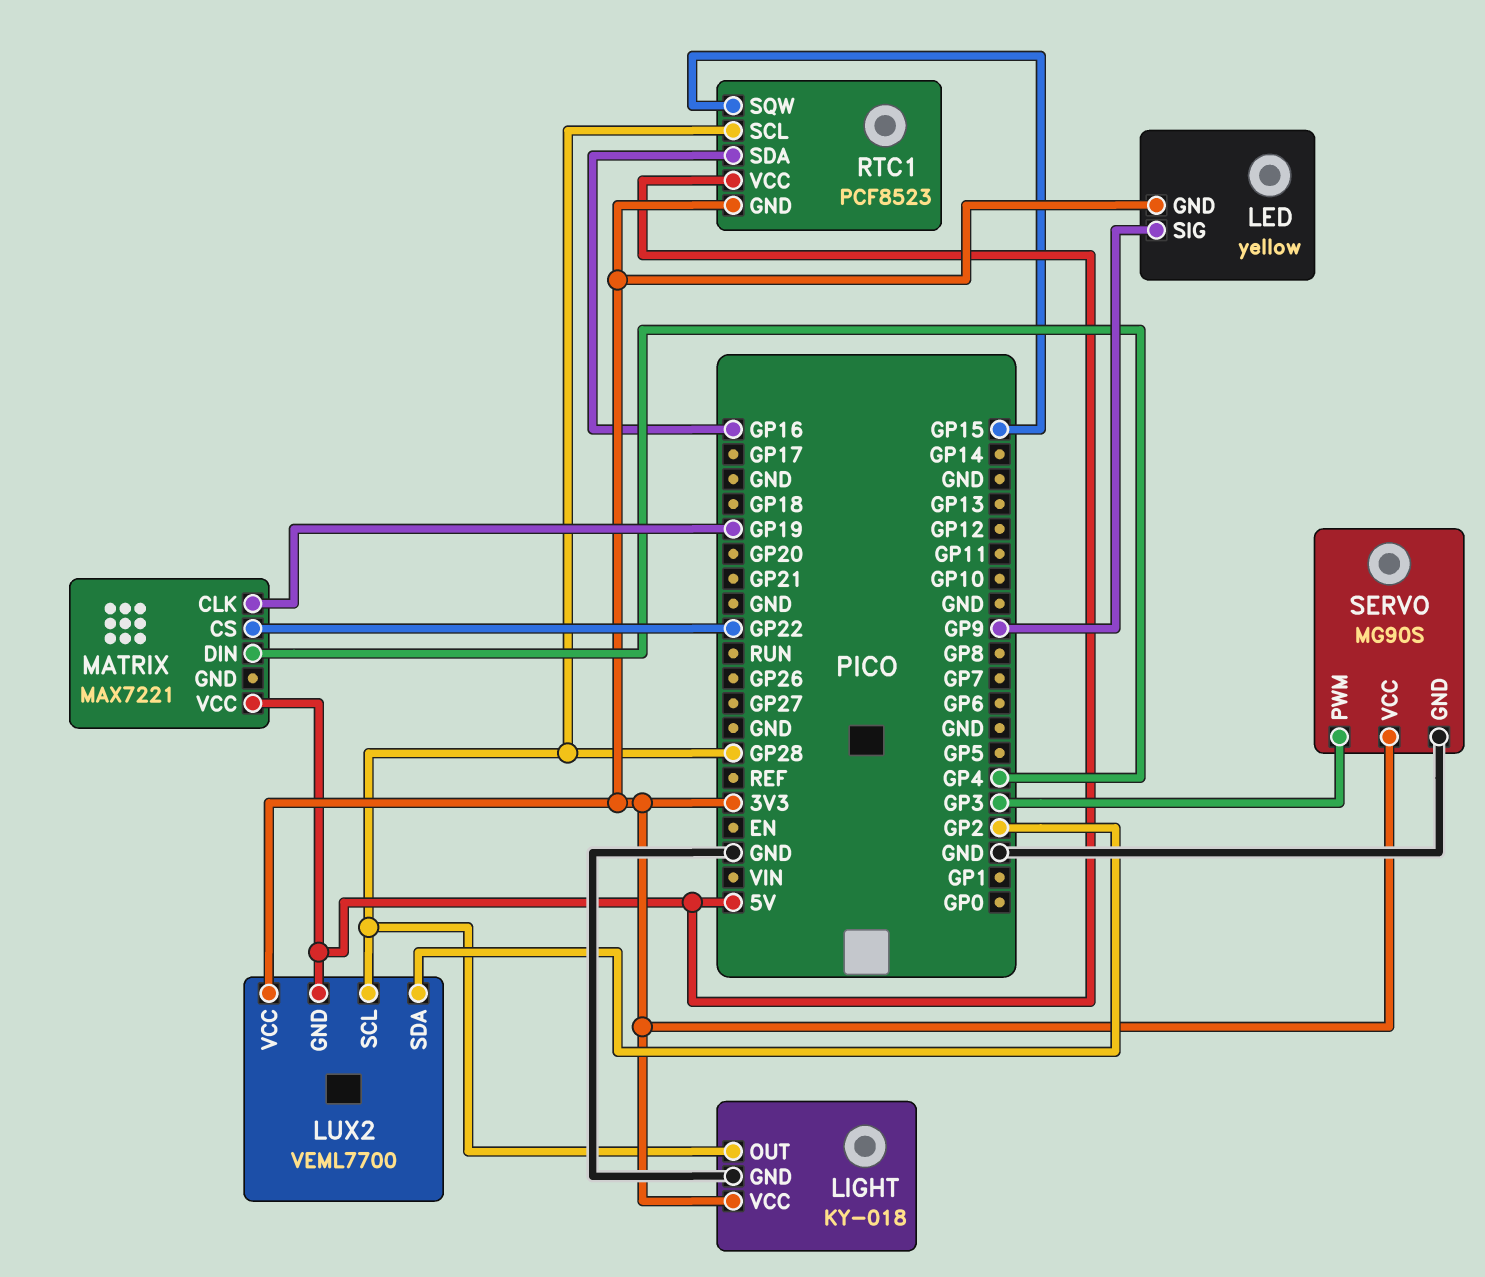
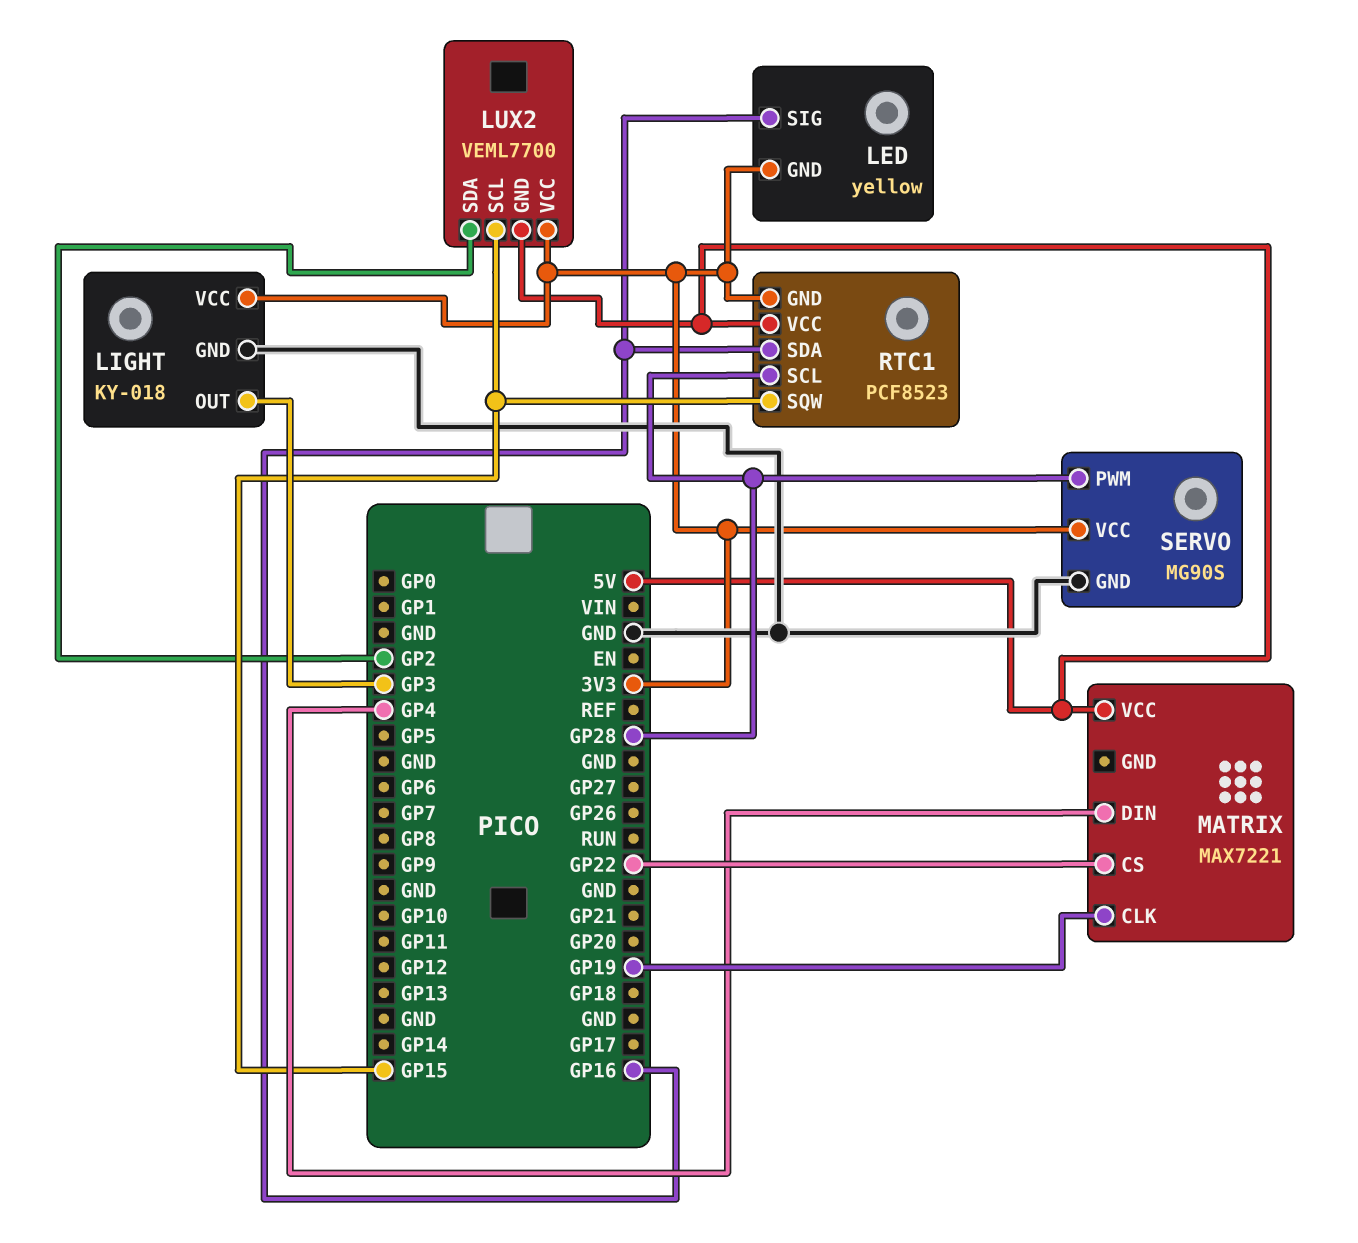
LED pin SIG: GP9 -> GP16
LIGHT pin OUT: GP28 -> GP3
LUX2 pin SCL: GP28 -> GP15
SERVO pin PWM: GP3 -> GP28

